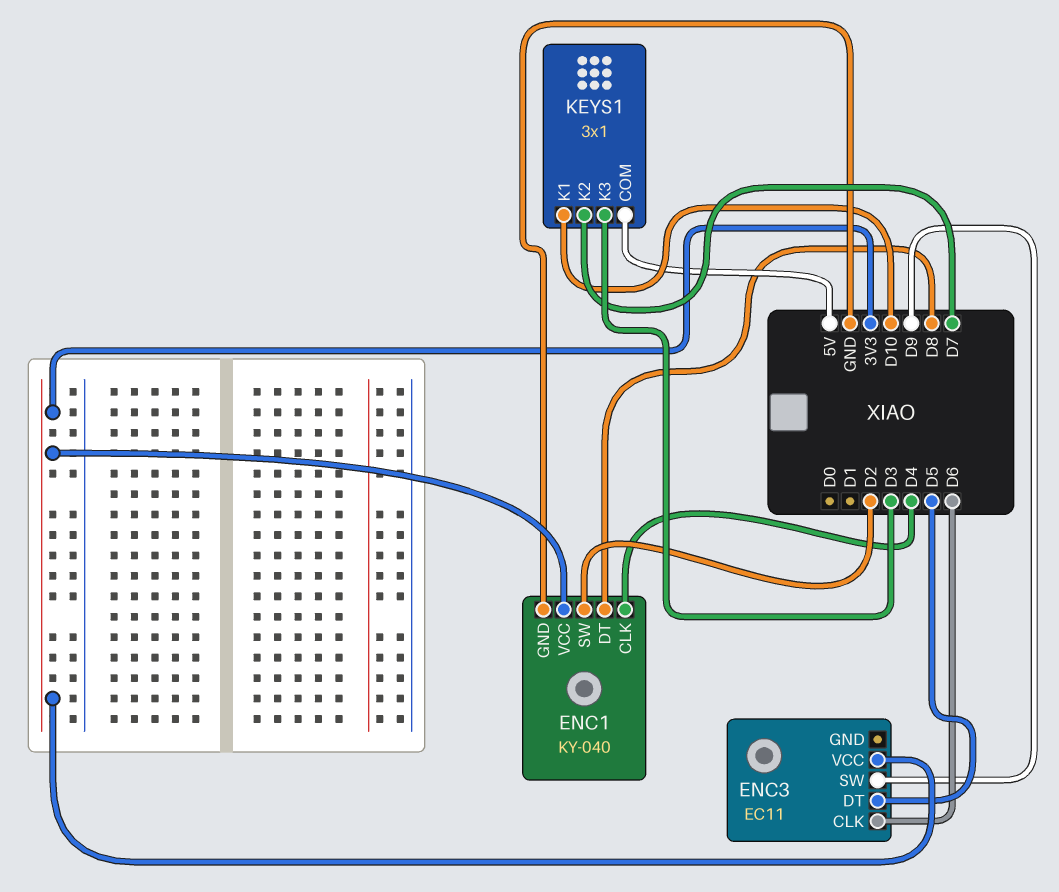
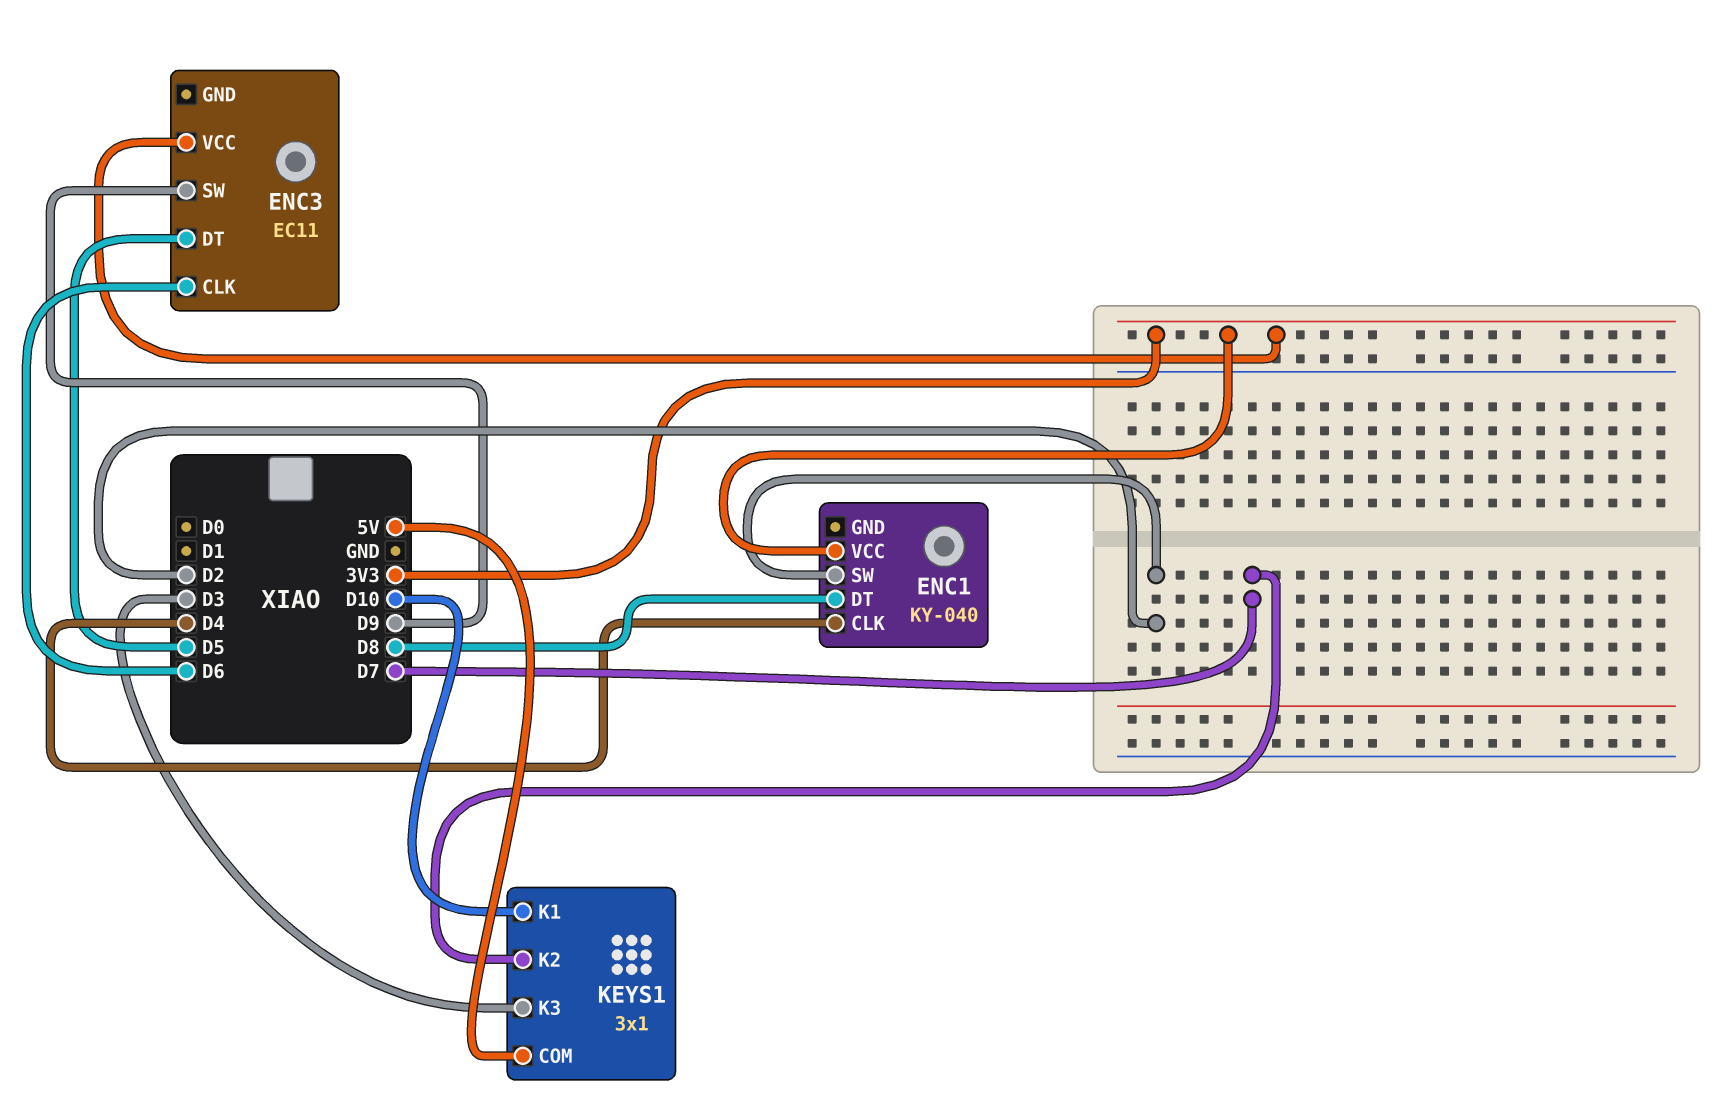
ENC1 pin GND: GND -> none

